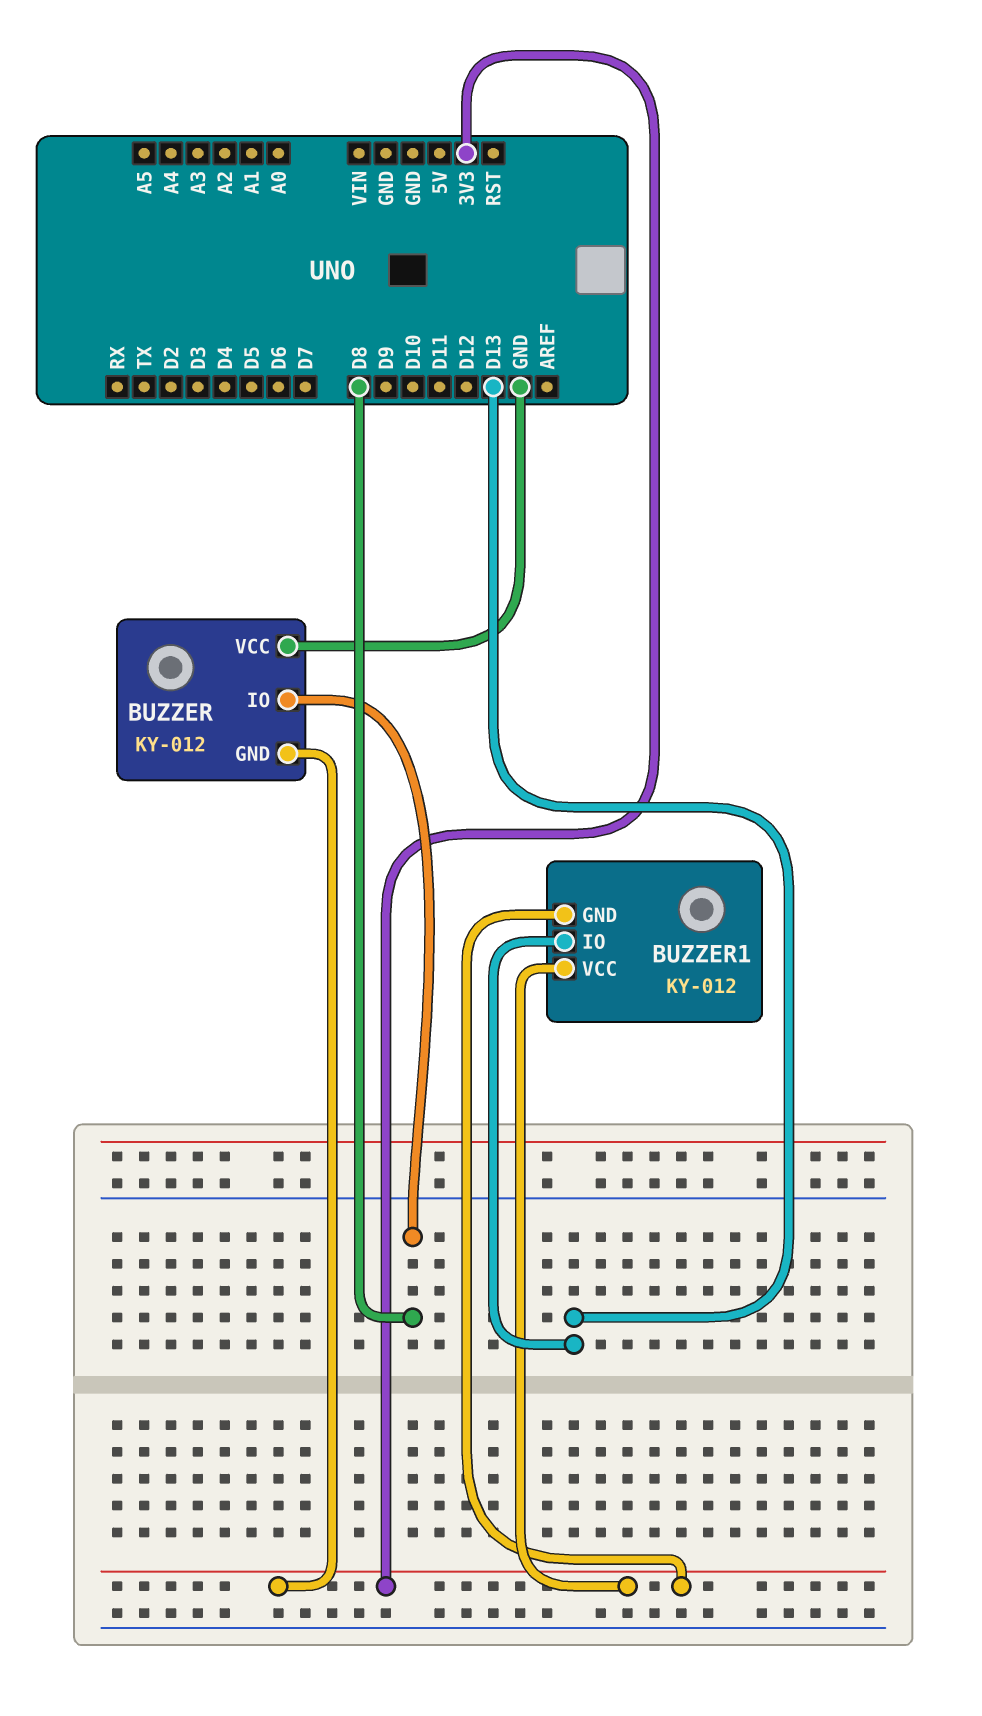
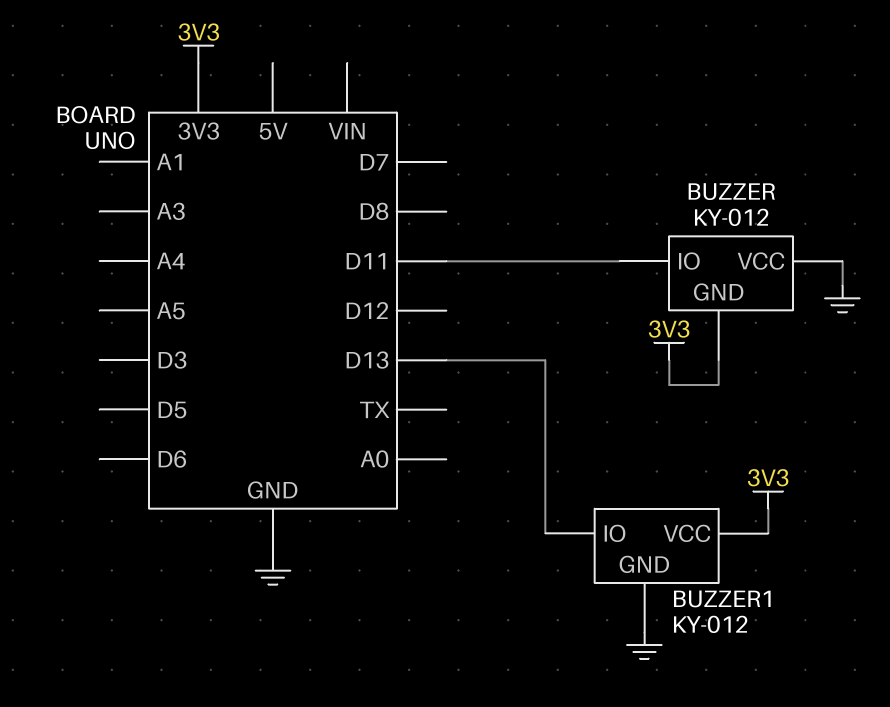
BUZZER pin IO: D8 -> D11
BUZZER1 pin GND: 3V3 -> GND

